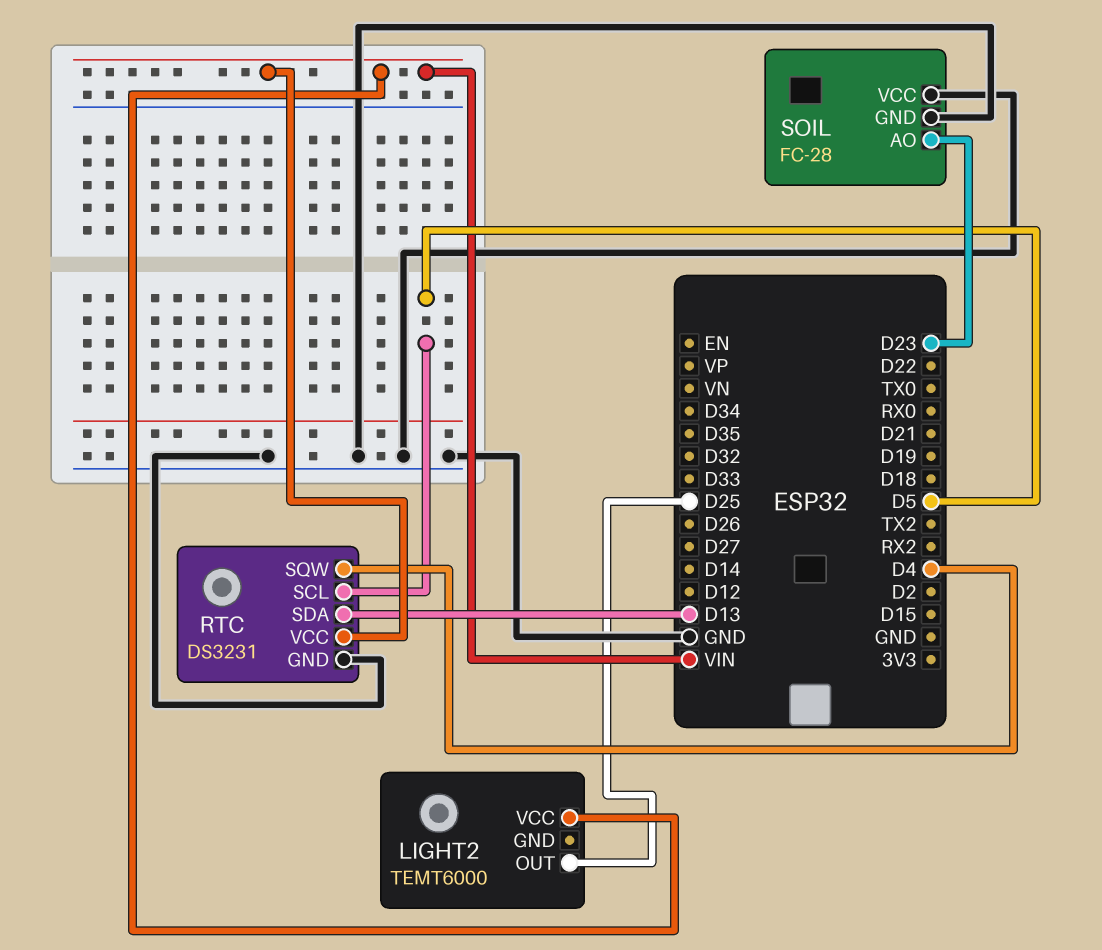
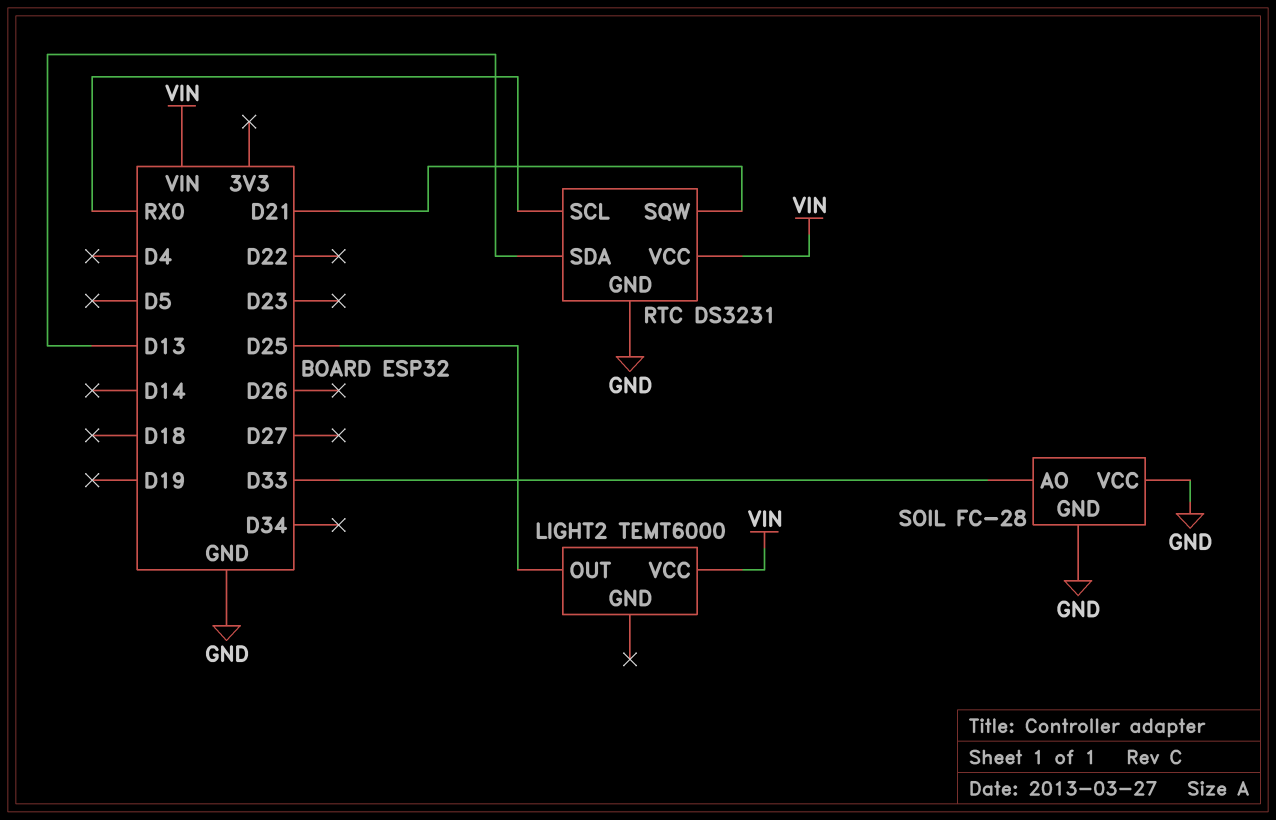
RTC pin SCL: D5 -> RX0
RTC pin SQW: D4 -> D21
SOIL pin AO: D23 -> D33

